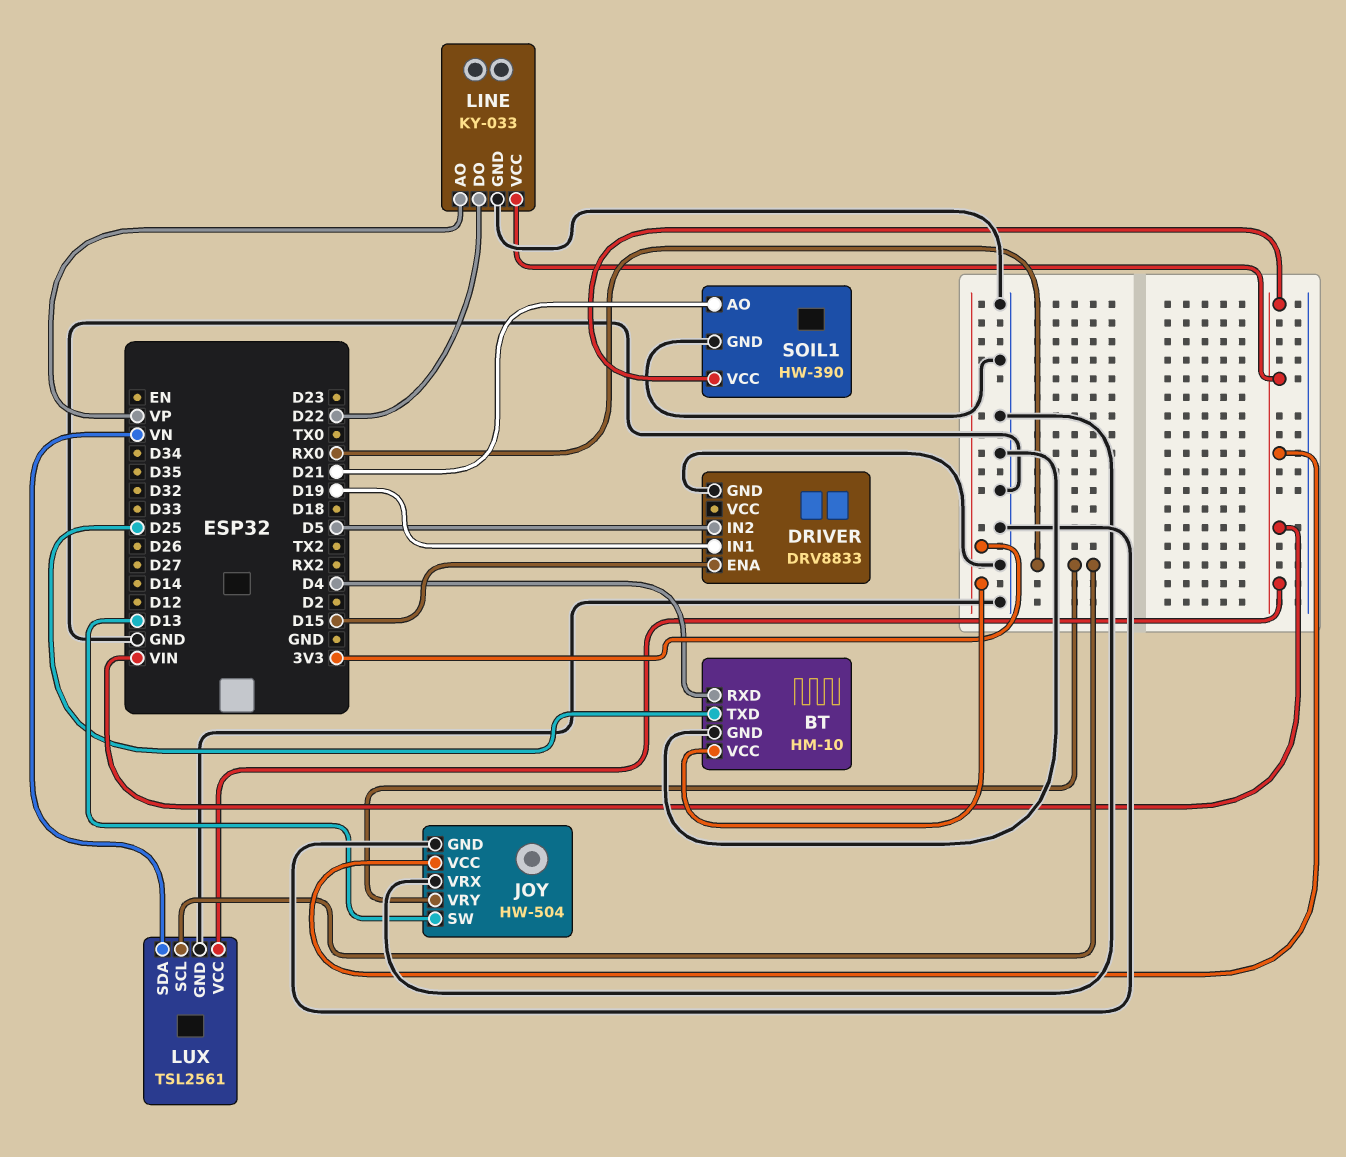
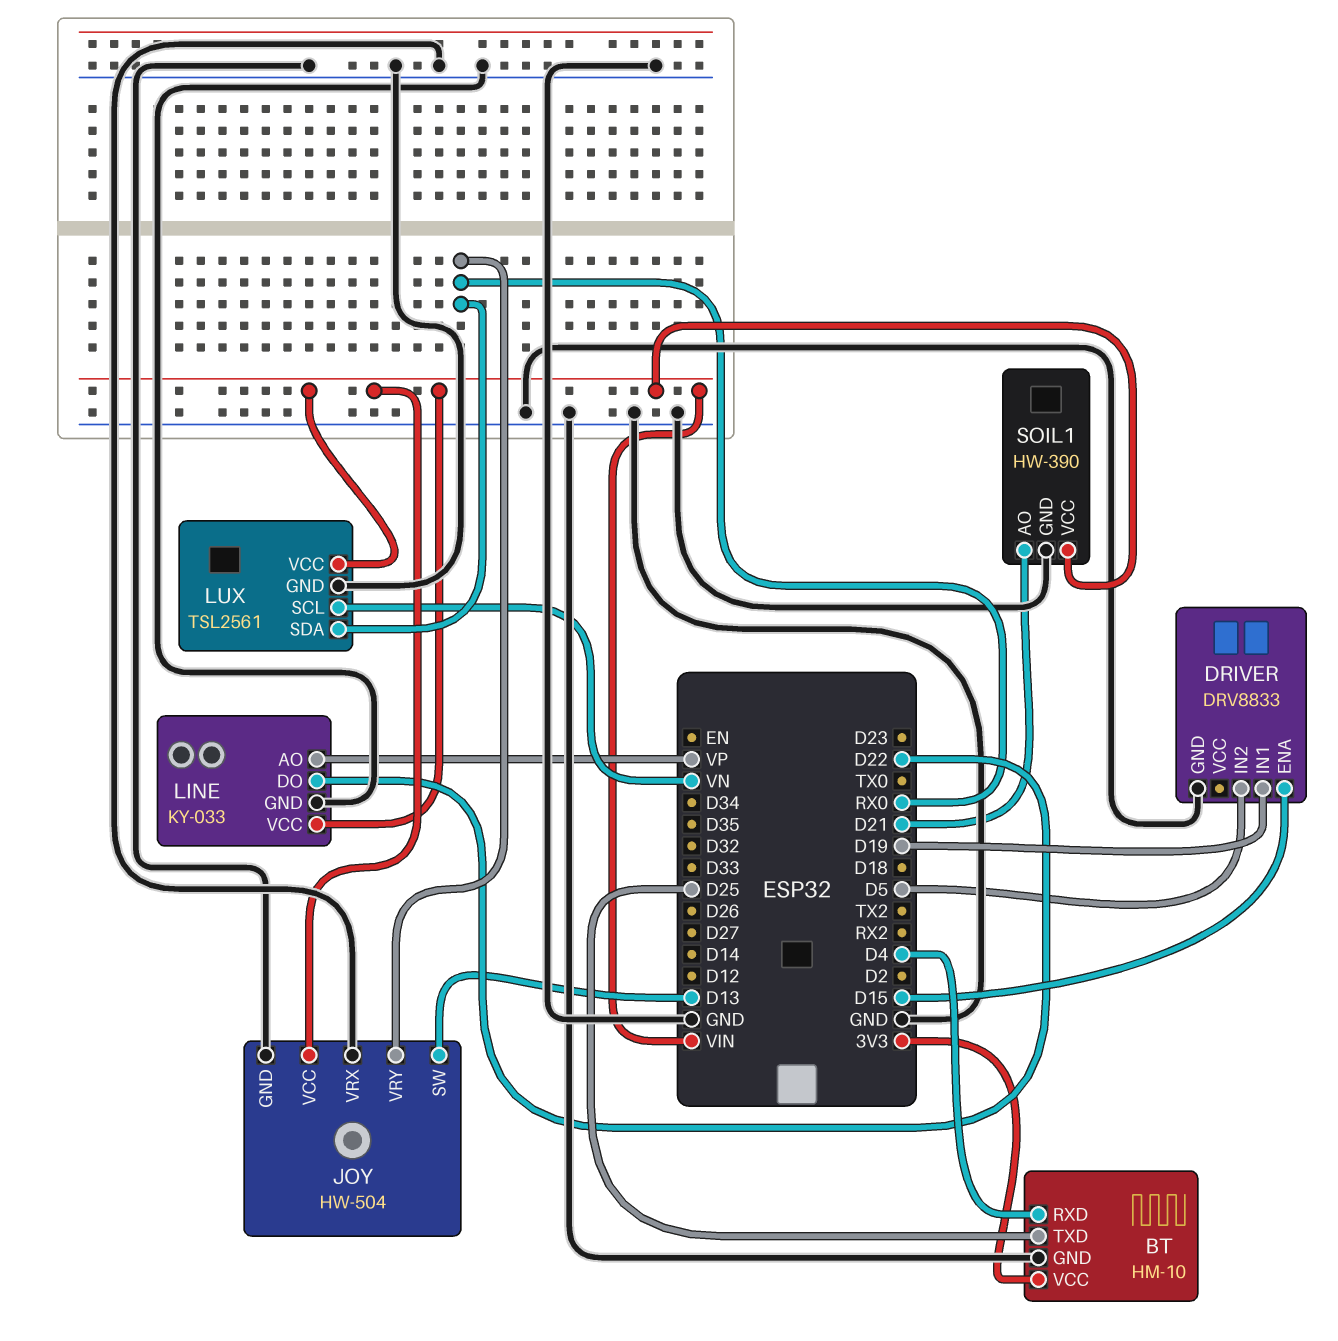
LUX pin SCL: RX0 -> VN
LUX pin SDA: VN -> RX0

